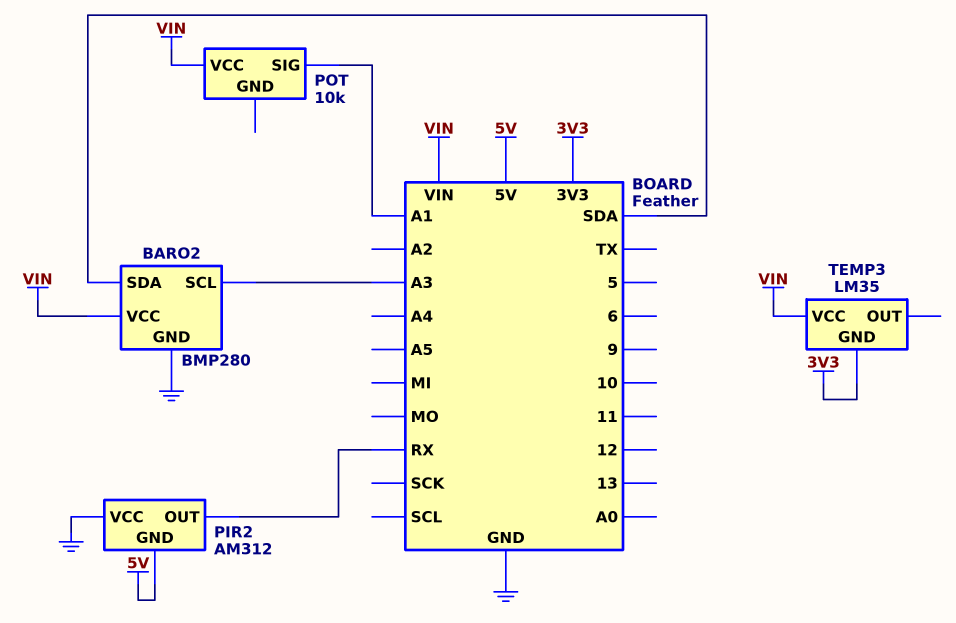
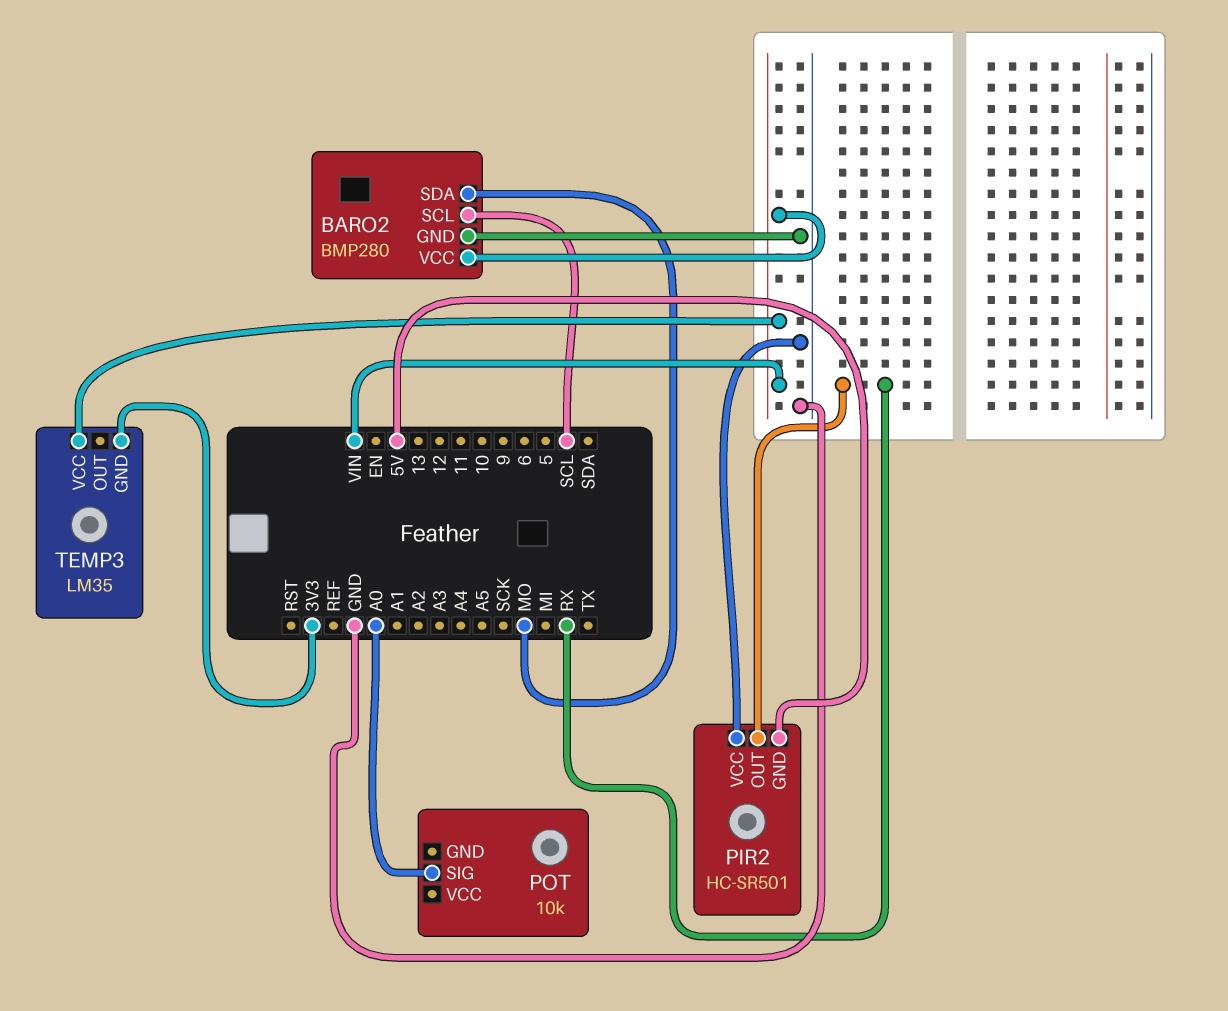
BARO2 pin SCL: A3 -> SCL
BARO2 pin SDA: SDA -> MO
PIR2: AM312 -> HC-SR501
POT pin SIG: A1 -> A0
POT pin VCC: VIN -> none

